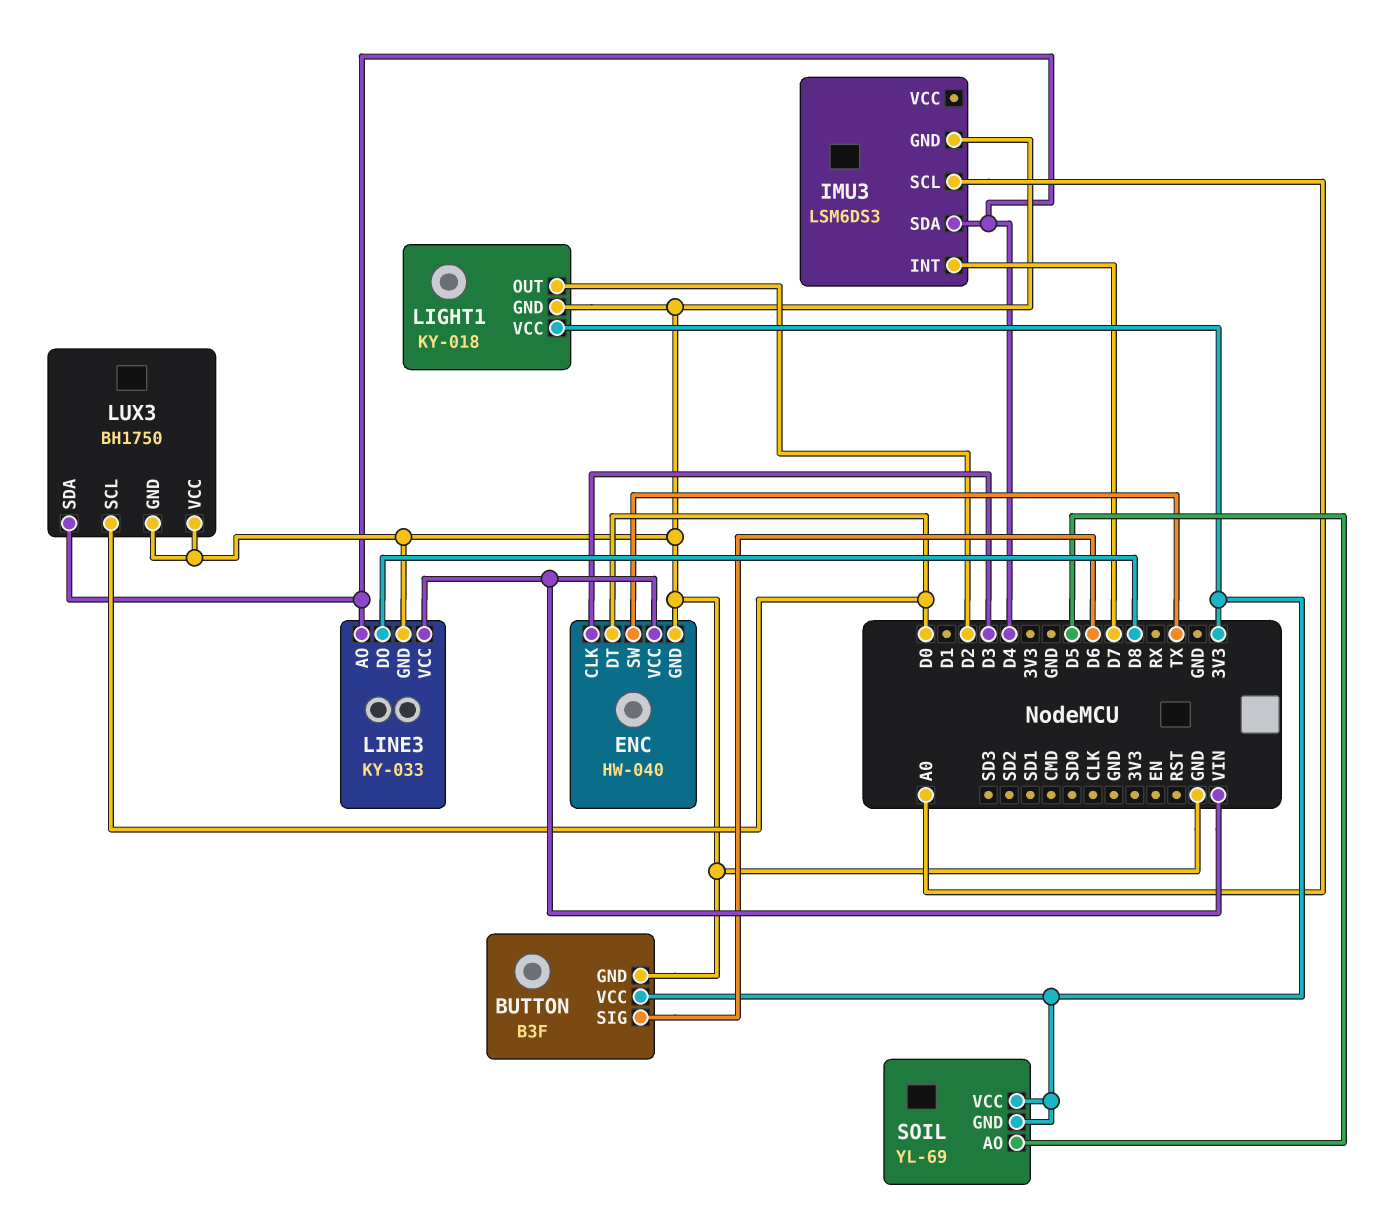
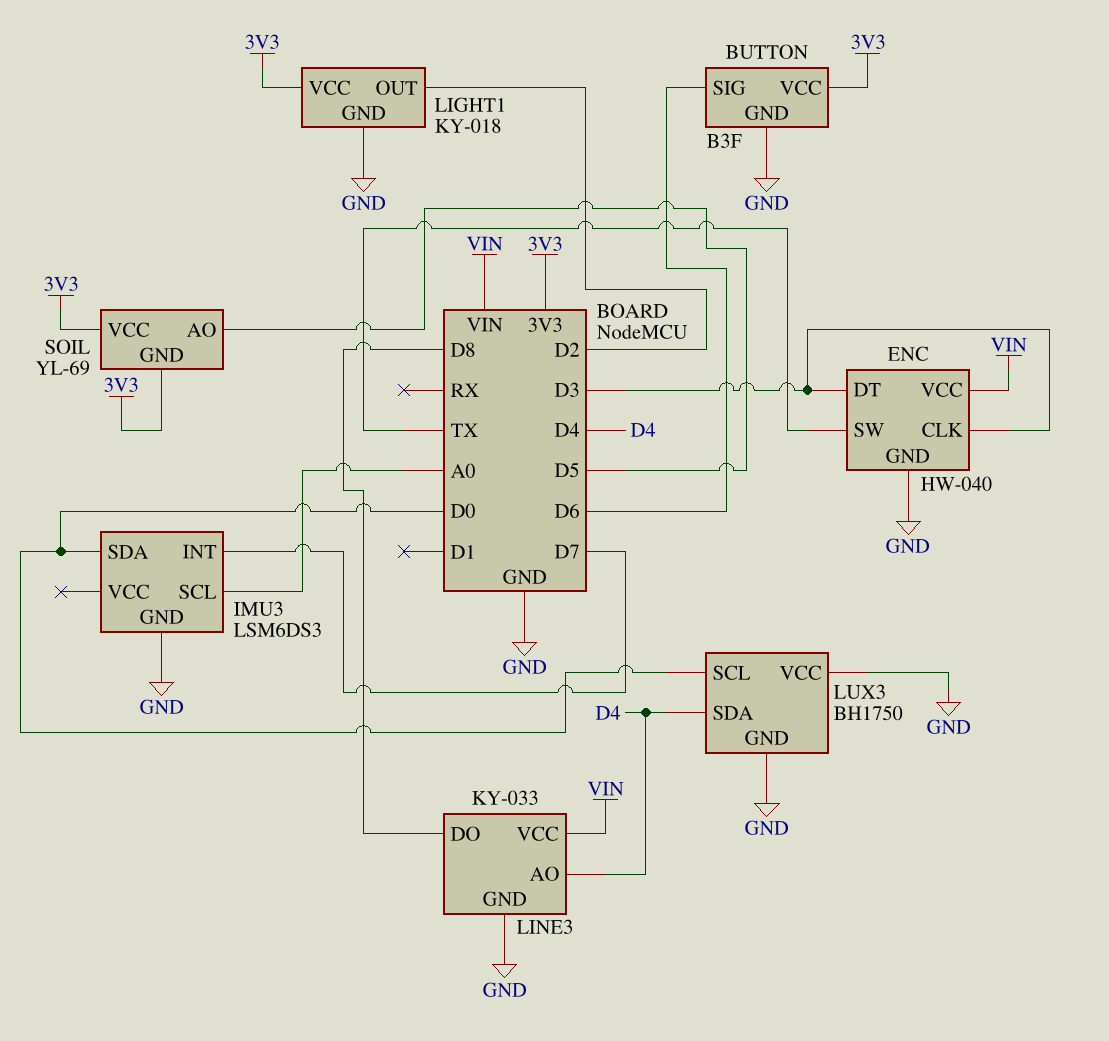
ENC pin DT: D0 -> D3
IMU3 pin SDA: D4 -> D0

